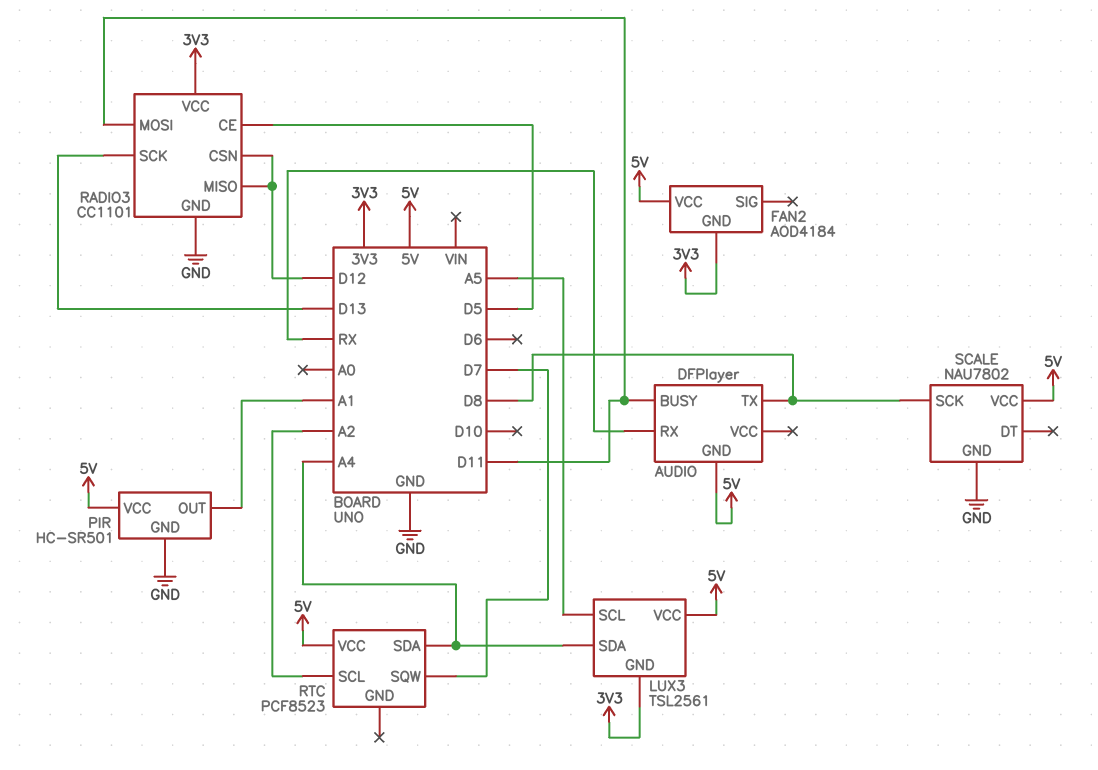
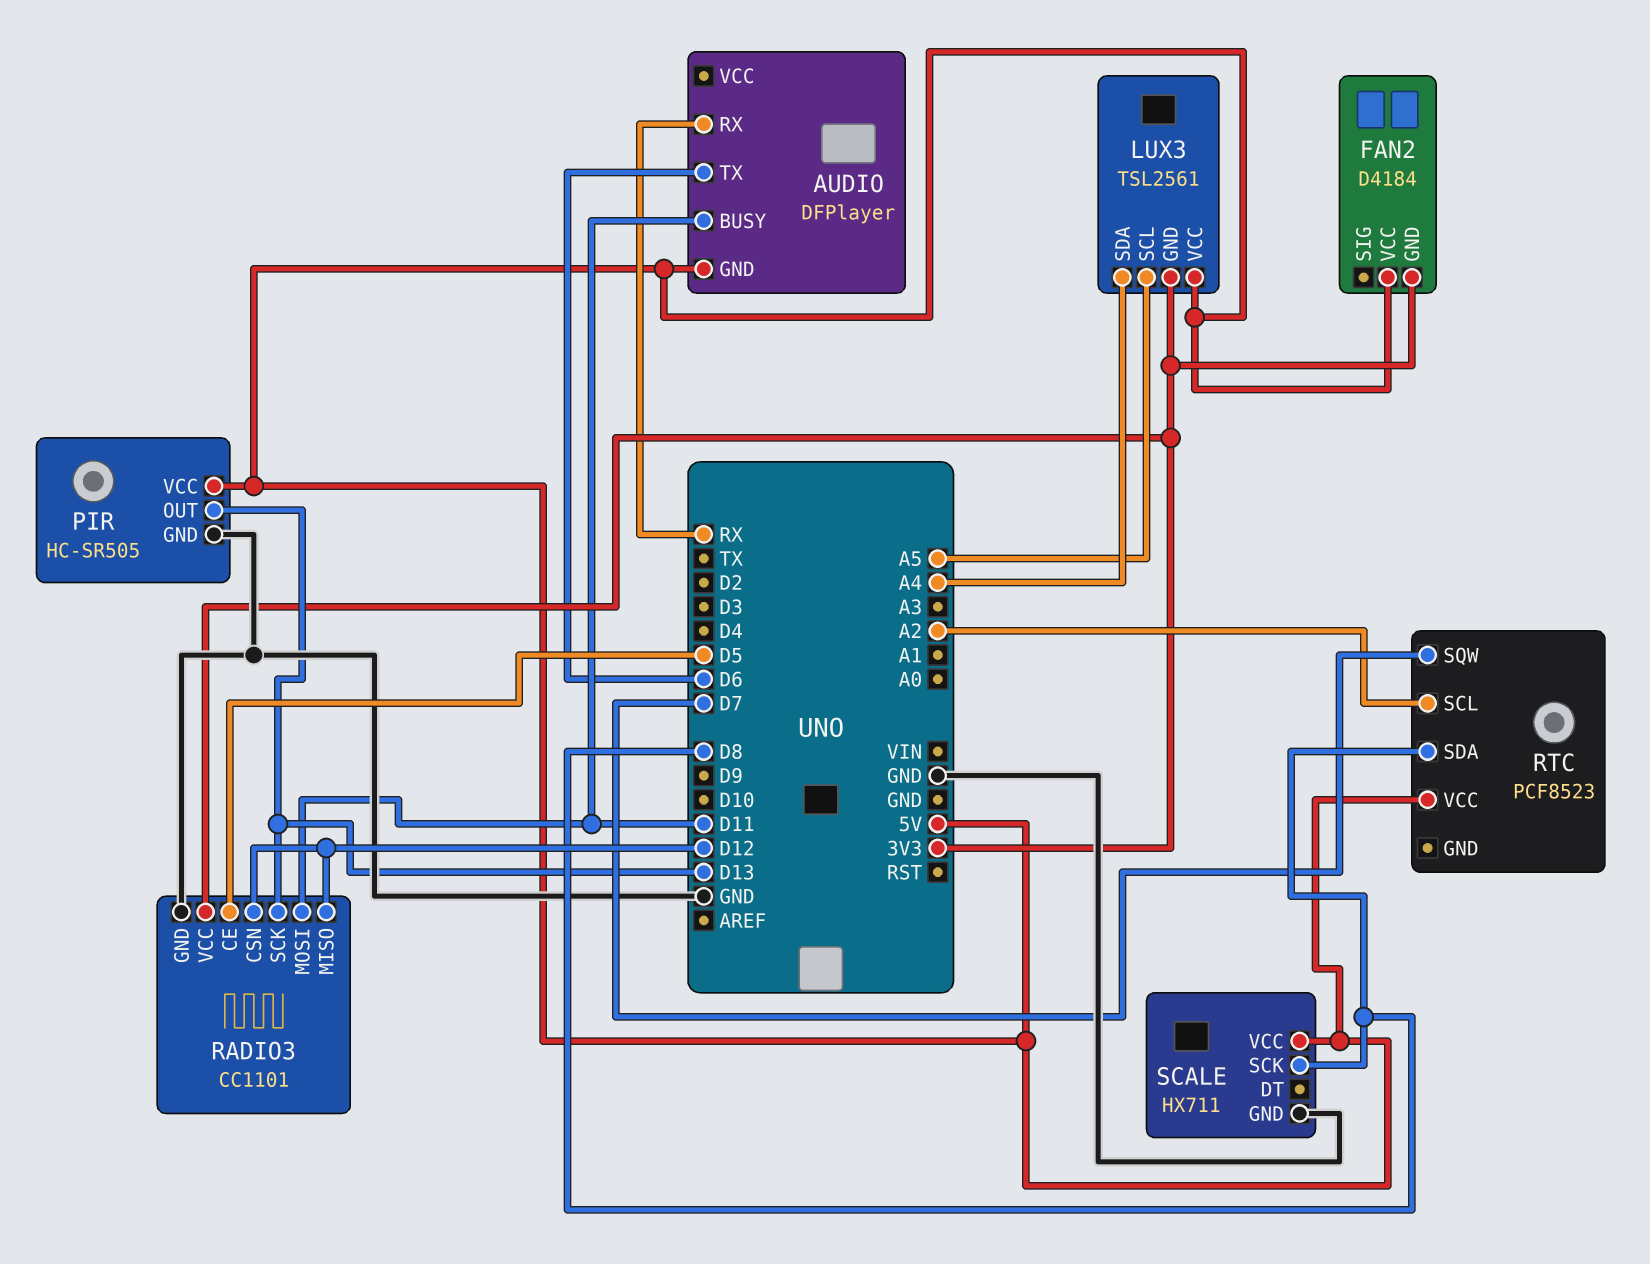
AUDIO pin TX: D8 -> D6
FAN2: AOD4184 -> D4184
PIR: HC-SR501 -> HC-SR505
PIR pin OUT: A1 -> D13
RTC pin SDA: A4 -> D8
SCALE: NAU7802 -> HX711

